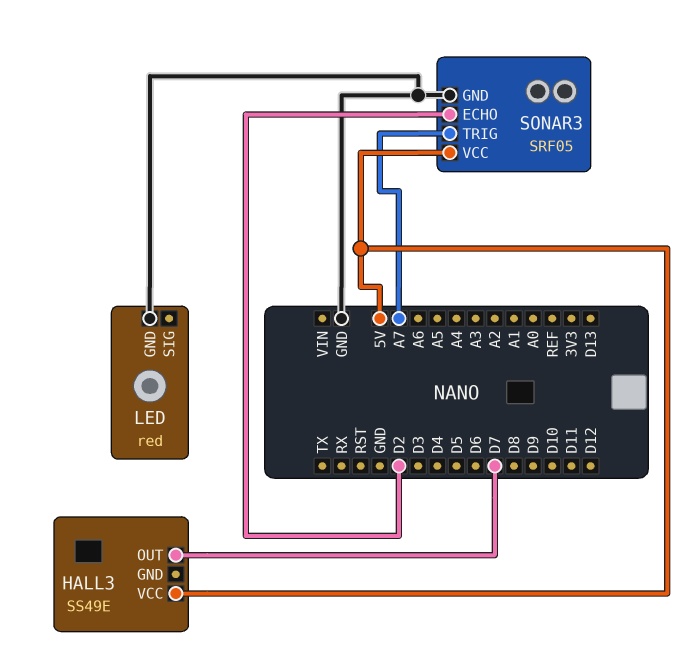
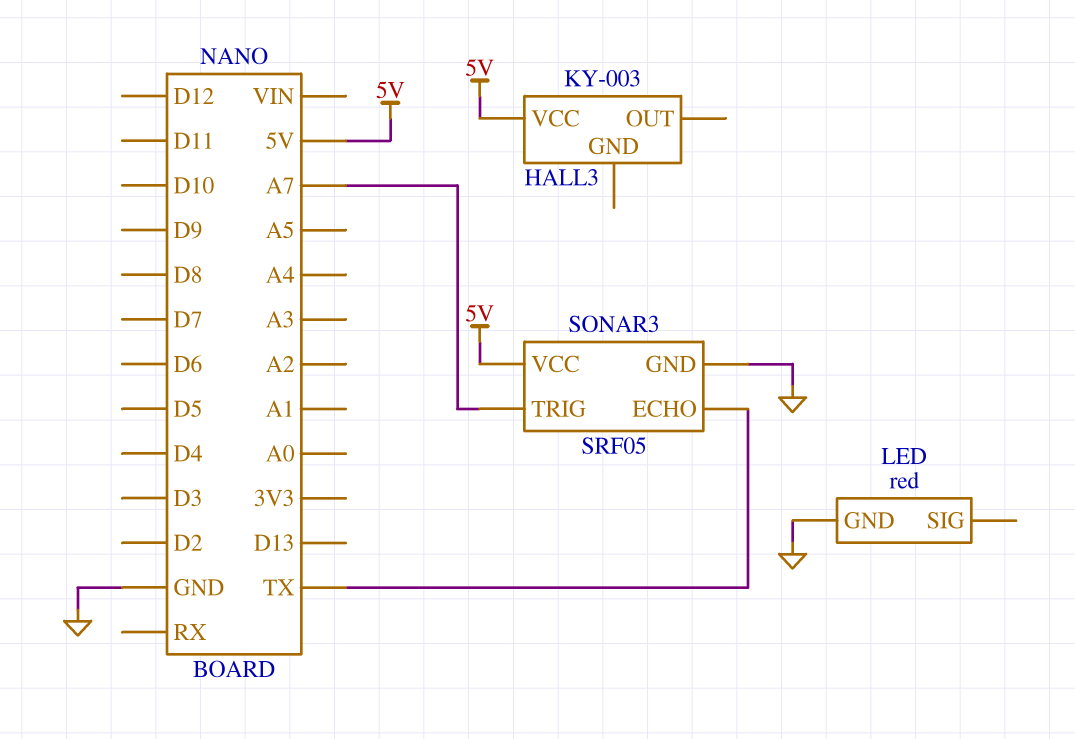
HALL3: SS49E -> KY-003
HALL3 pin OUT: D7 -> none
SONAR3 pin ECHO: D2 -> TX

